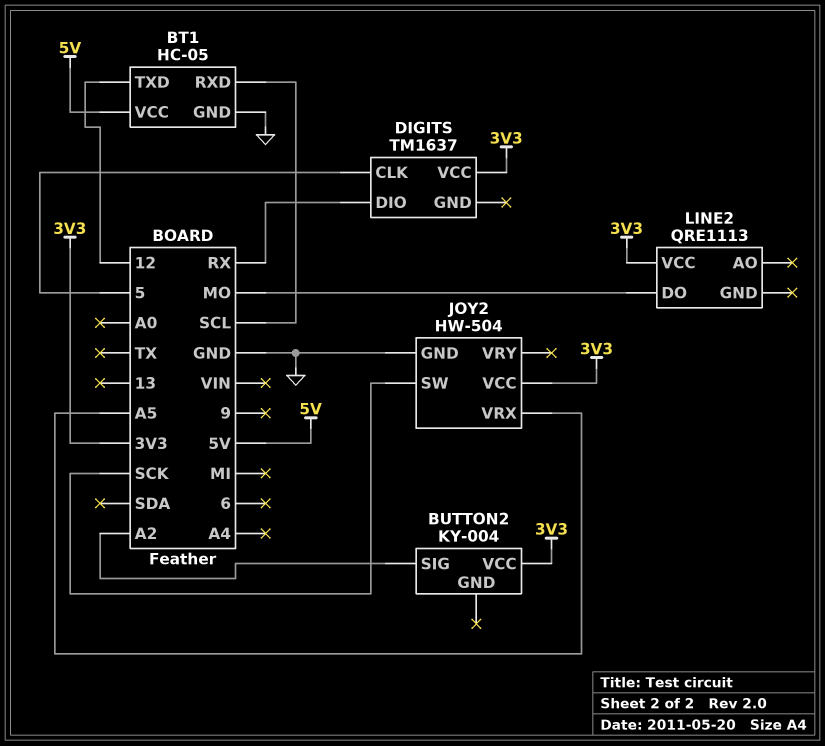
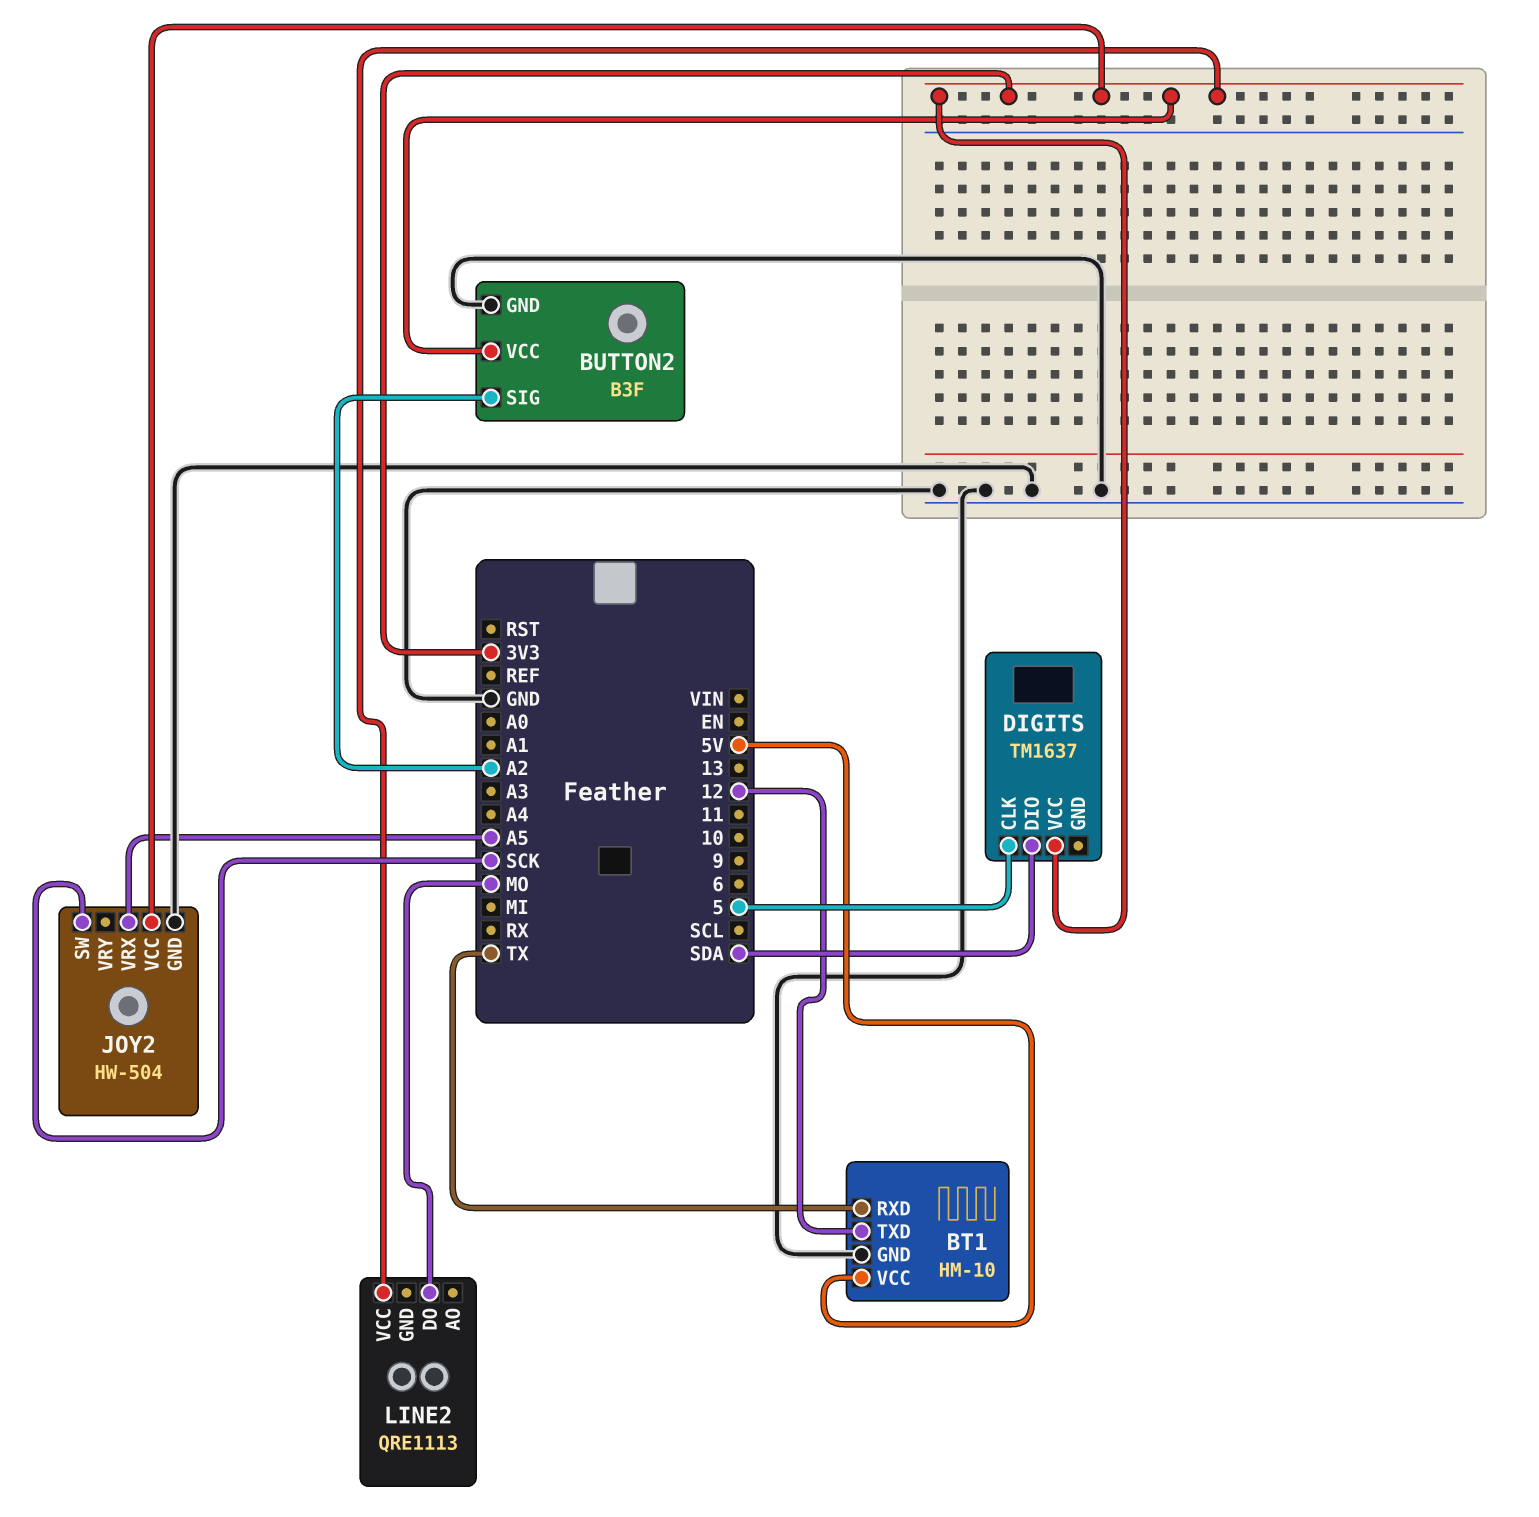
BT1: HC-05 -> HM-10
BT1 pin RXD: SCL -> TX
BUTTON2: KY-004 -> B3F
BUTTON2 pin GND: none -> GND
DIGITS pin DIO: RX -> SDA

